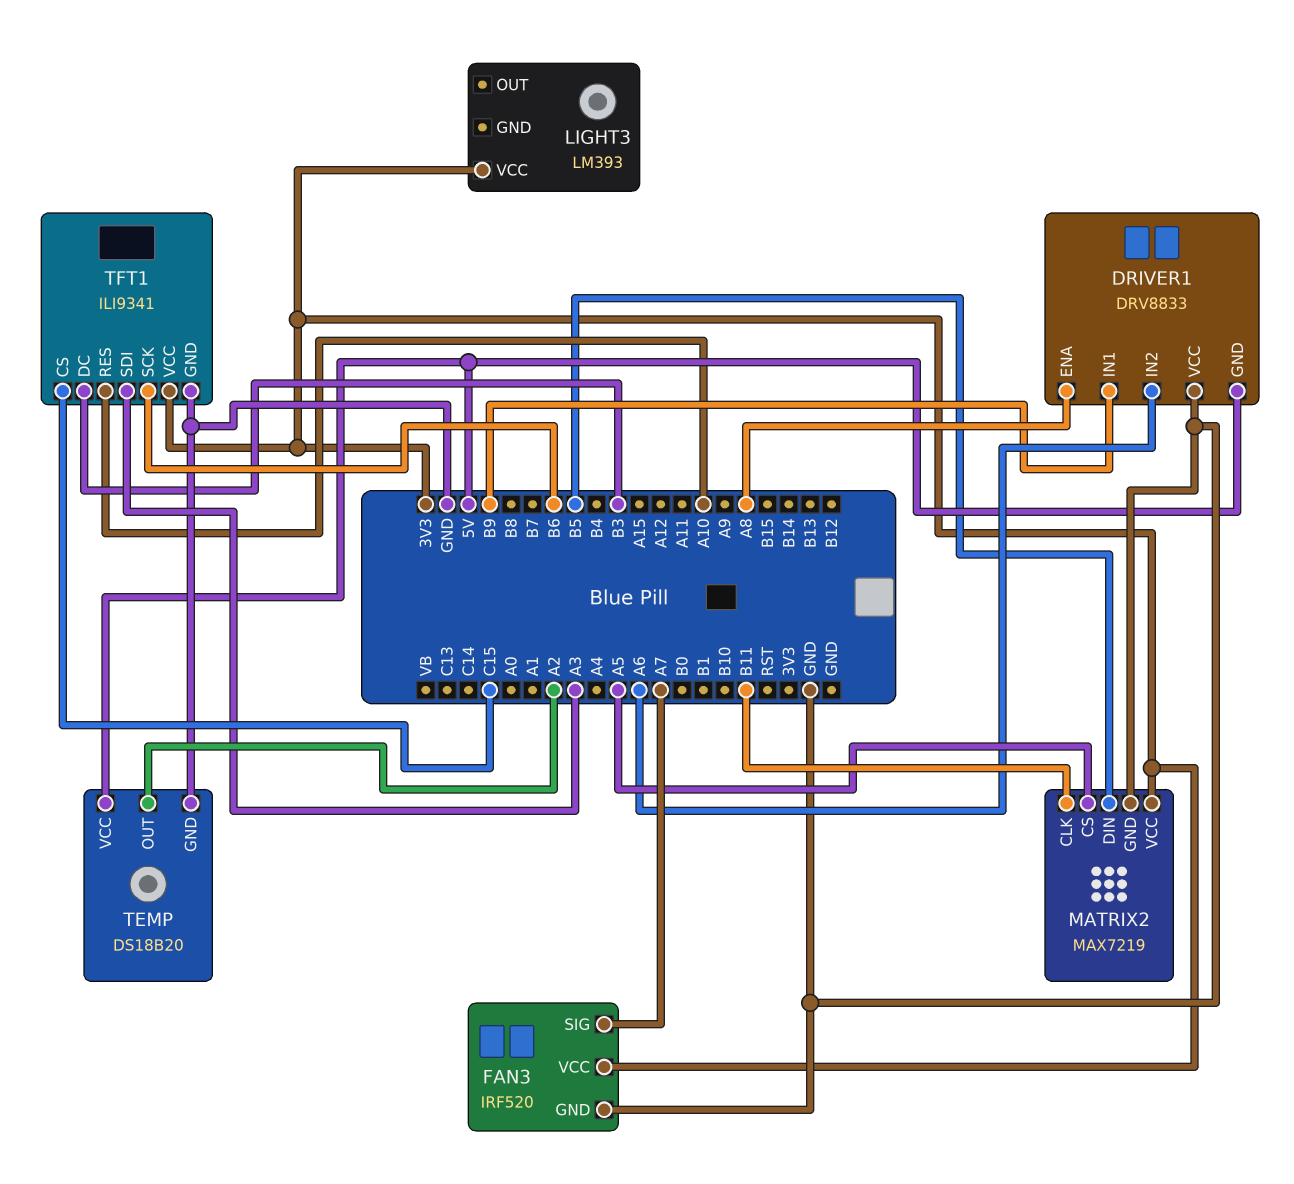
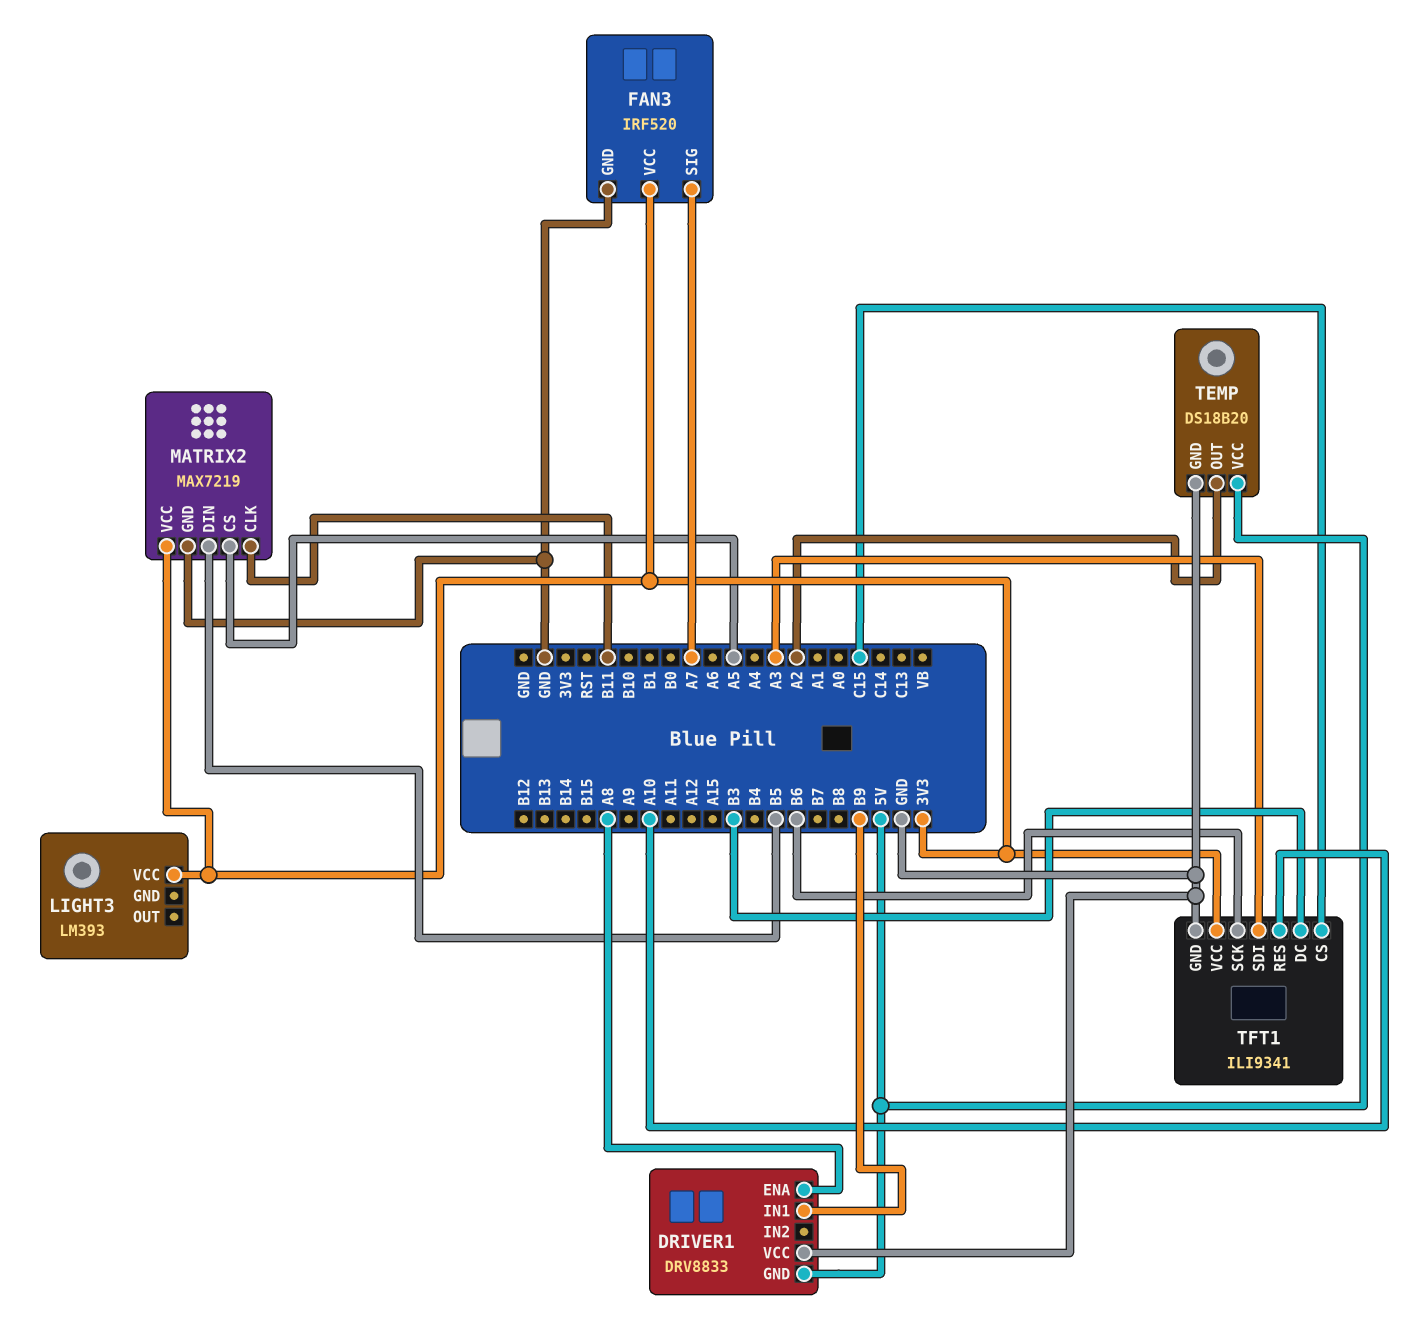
DRIVER1 pin IN2: A6 -> none

